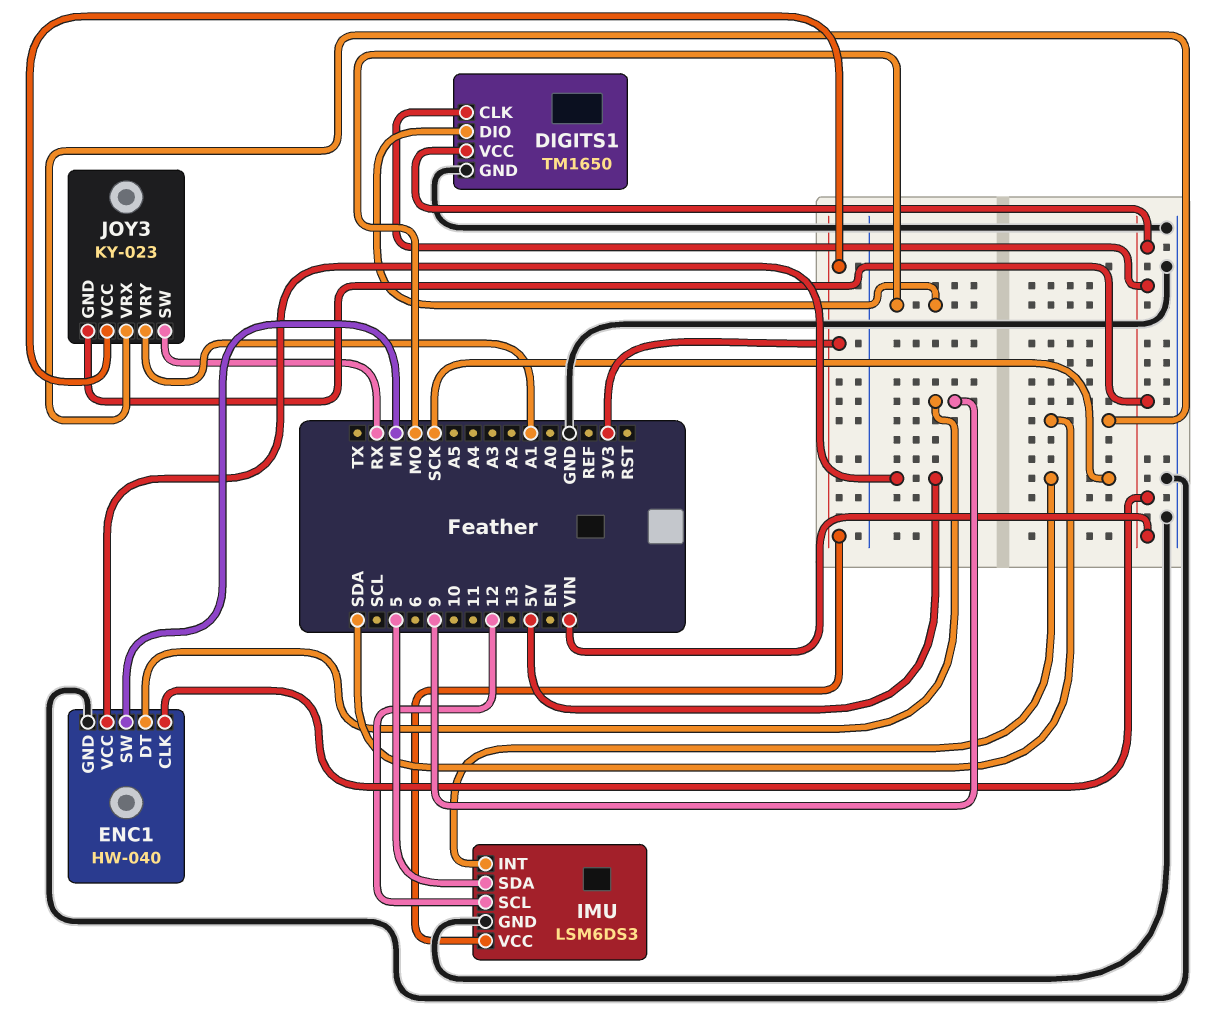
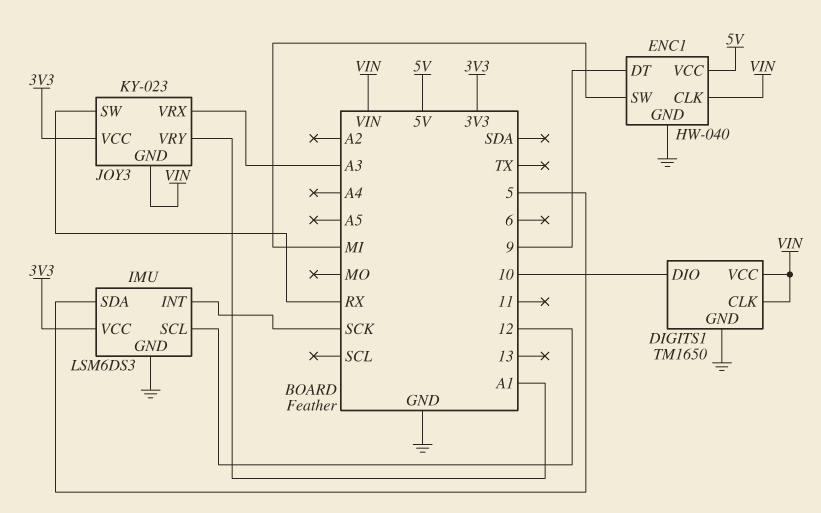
DIGITS1 pin DIO: MO -> 10
JOY3 pin VRX: SDA -> A3

